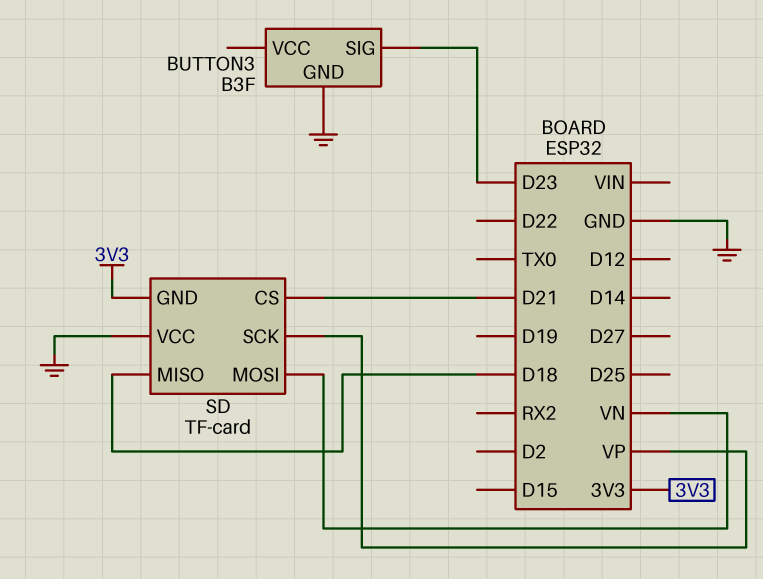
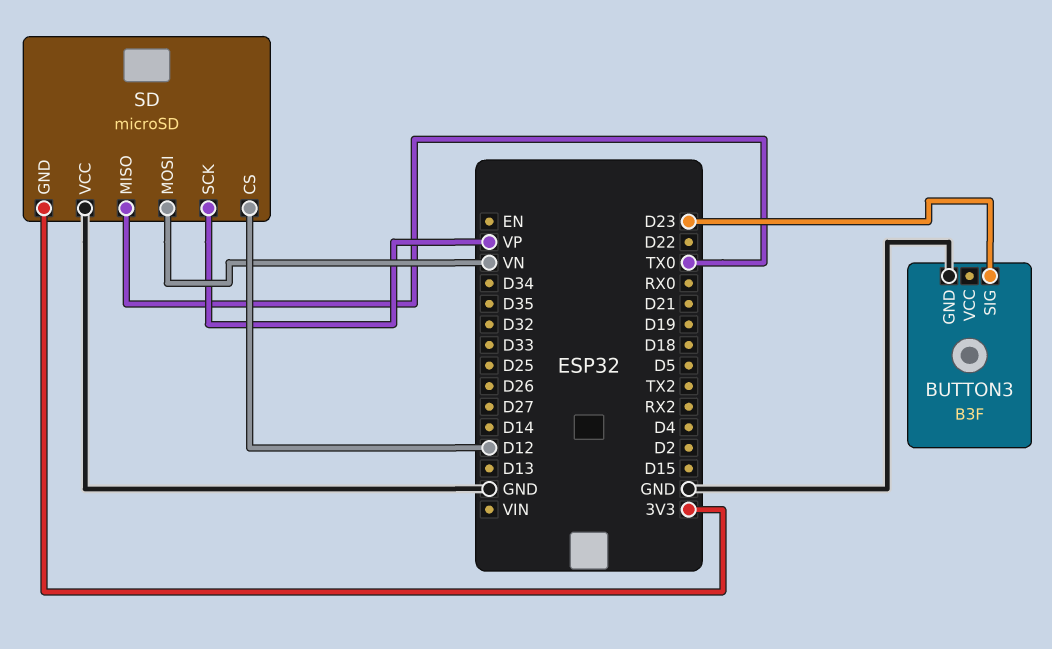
SD: TF-card -> microSD
SD pin CS: D21 -> D12
SD pin MISO: D18 -> TX0

